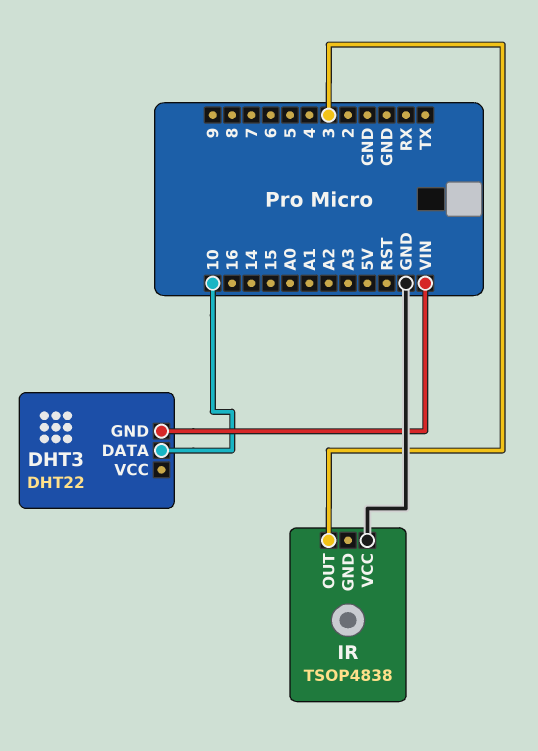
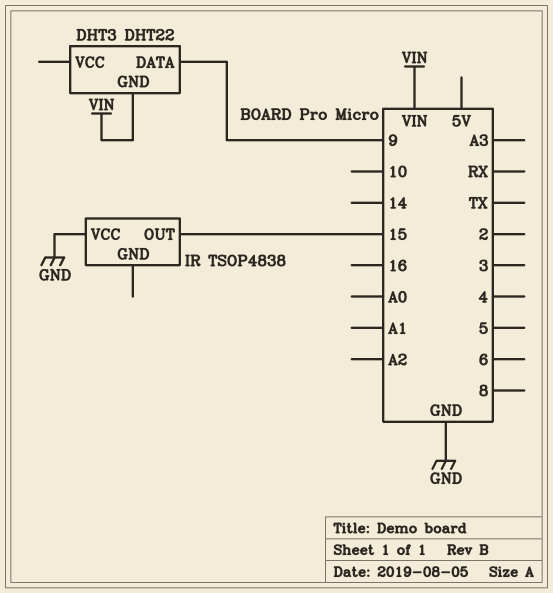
DHT3 pin DATA: 10 -> 9
IR pin OUT: 3 -> 15

